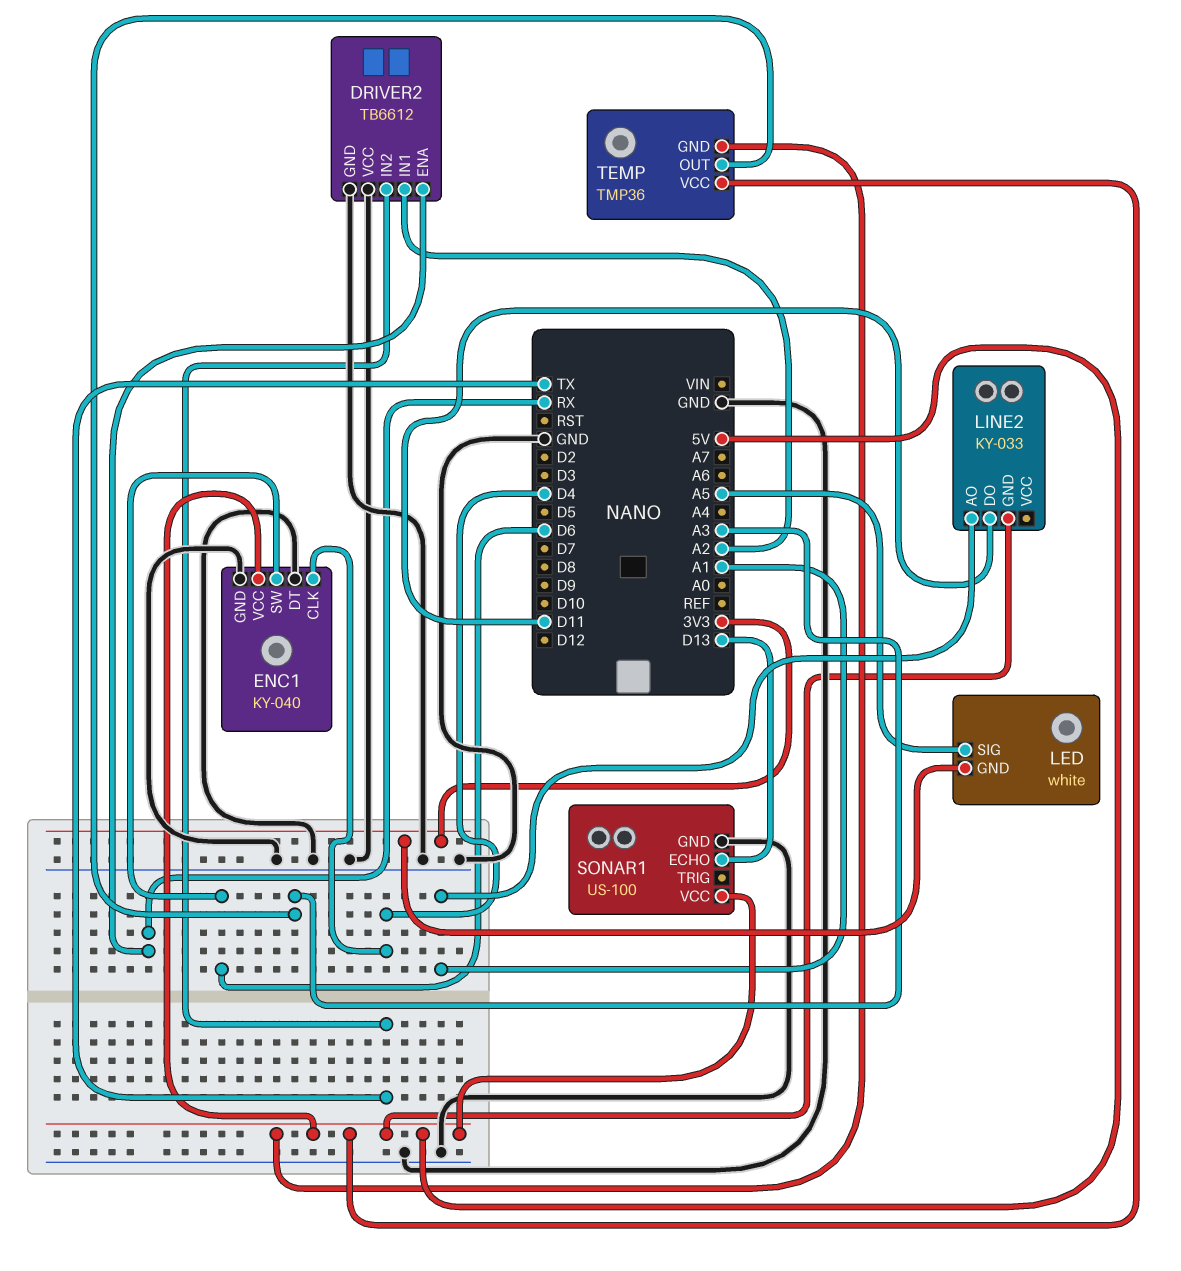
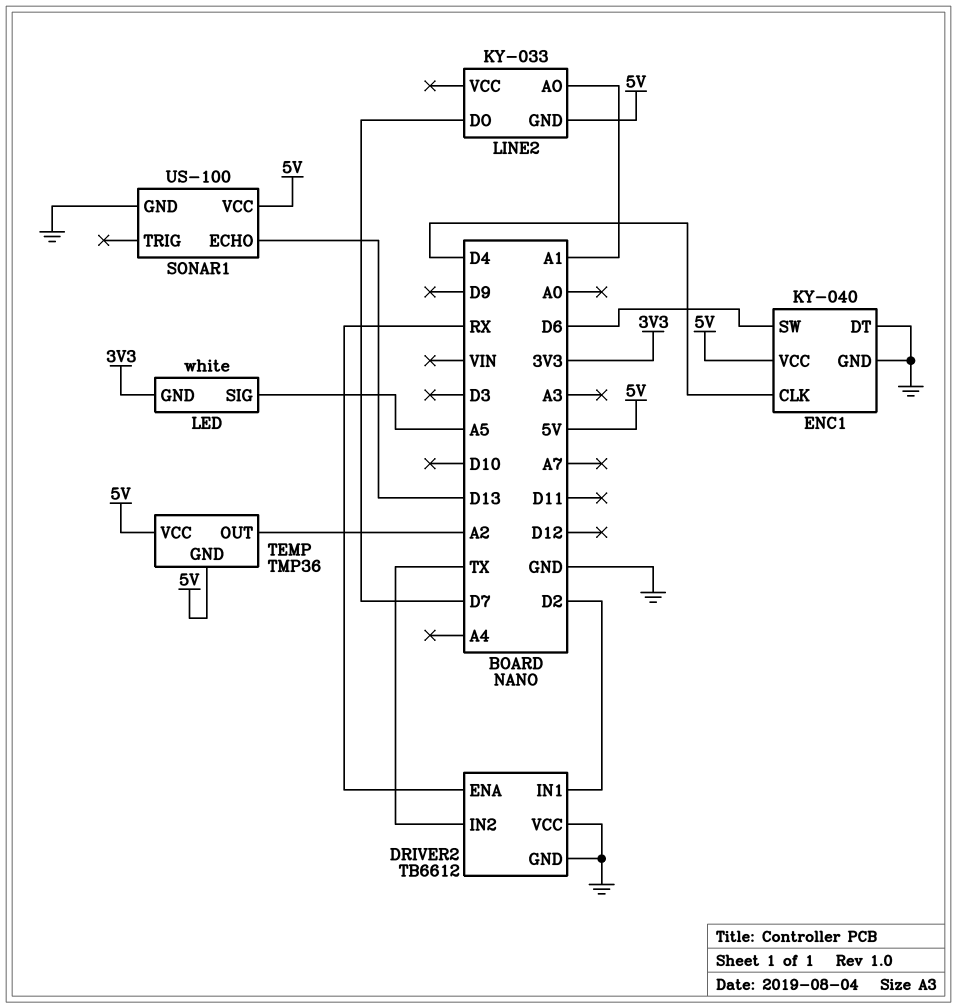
DRIVER2 pin IN1: A2 -> D2
LINE2 pin DO: D11 -> D7
TEMP pin OUT: A3 -> A2

